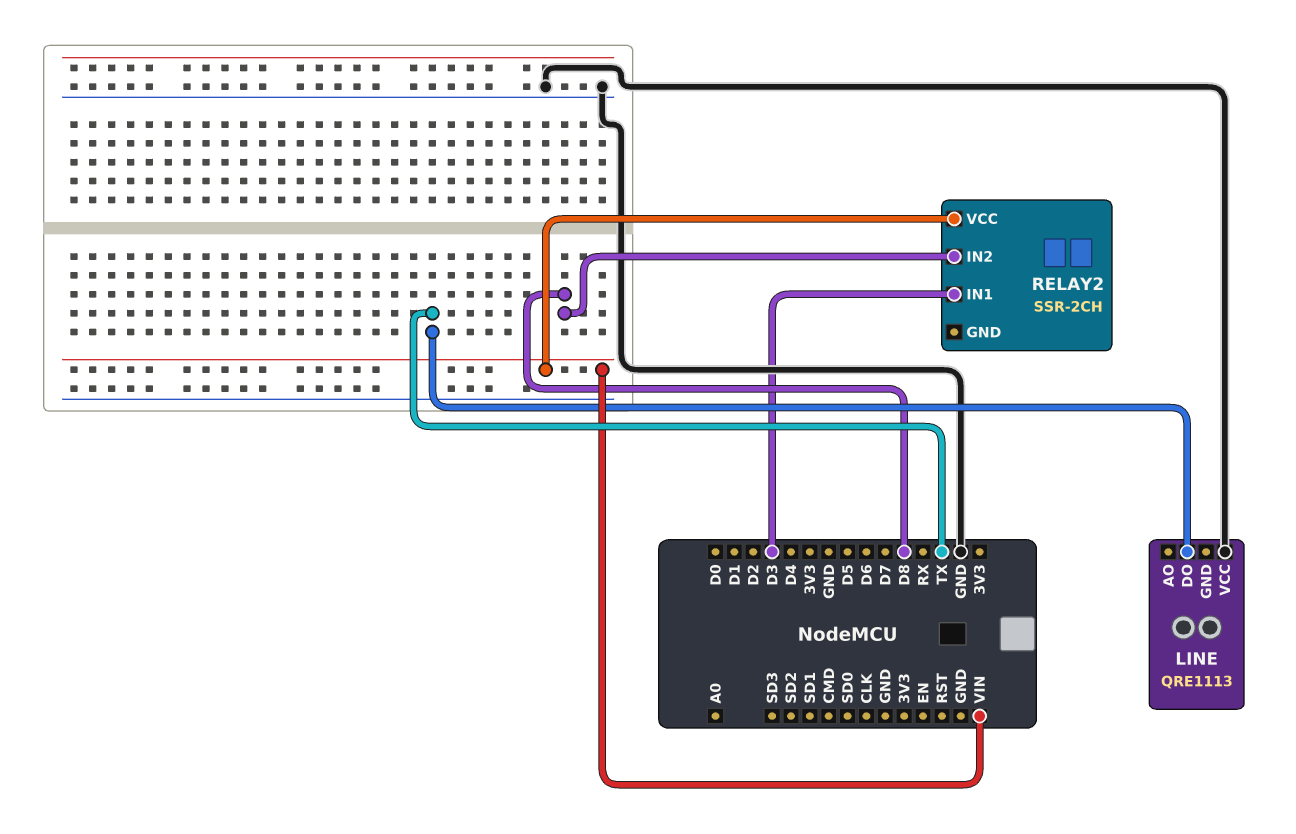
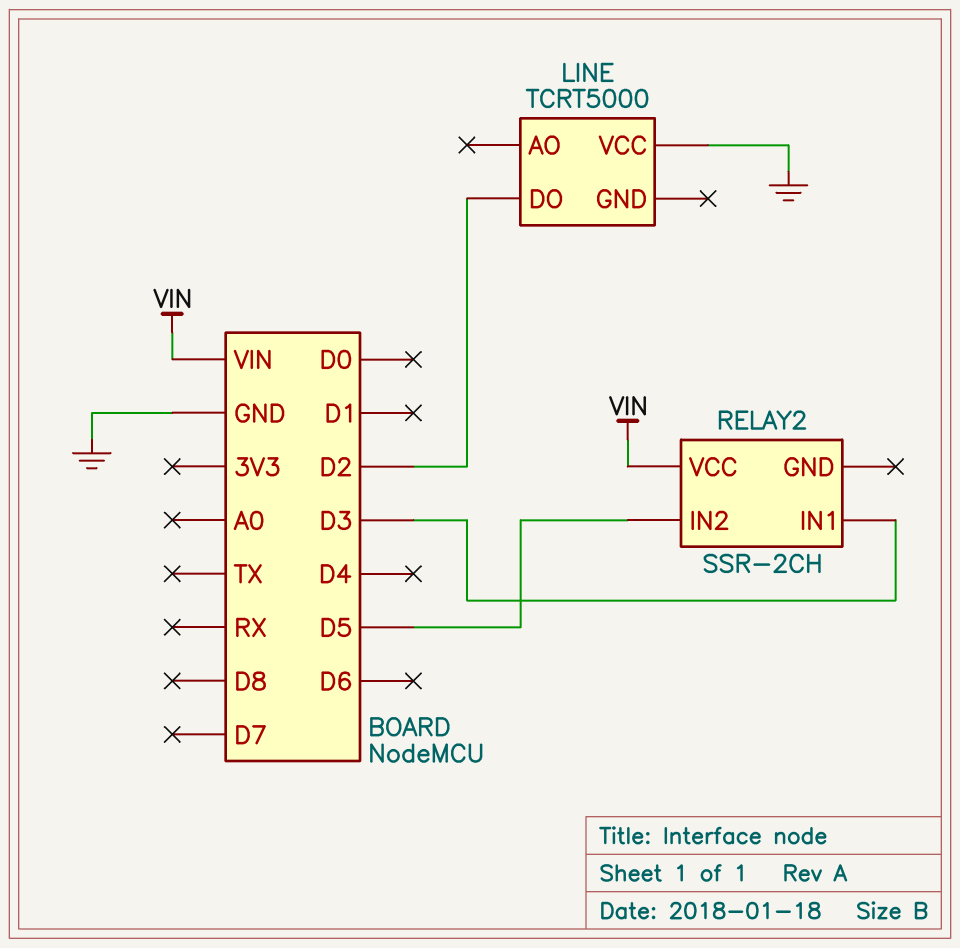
LINE: QRE1113 -> TCRT5000
LINE pin DO: TX -> D2
RELAY2 pin IN2: D8 -> D5

